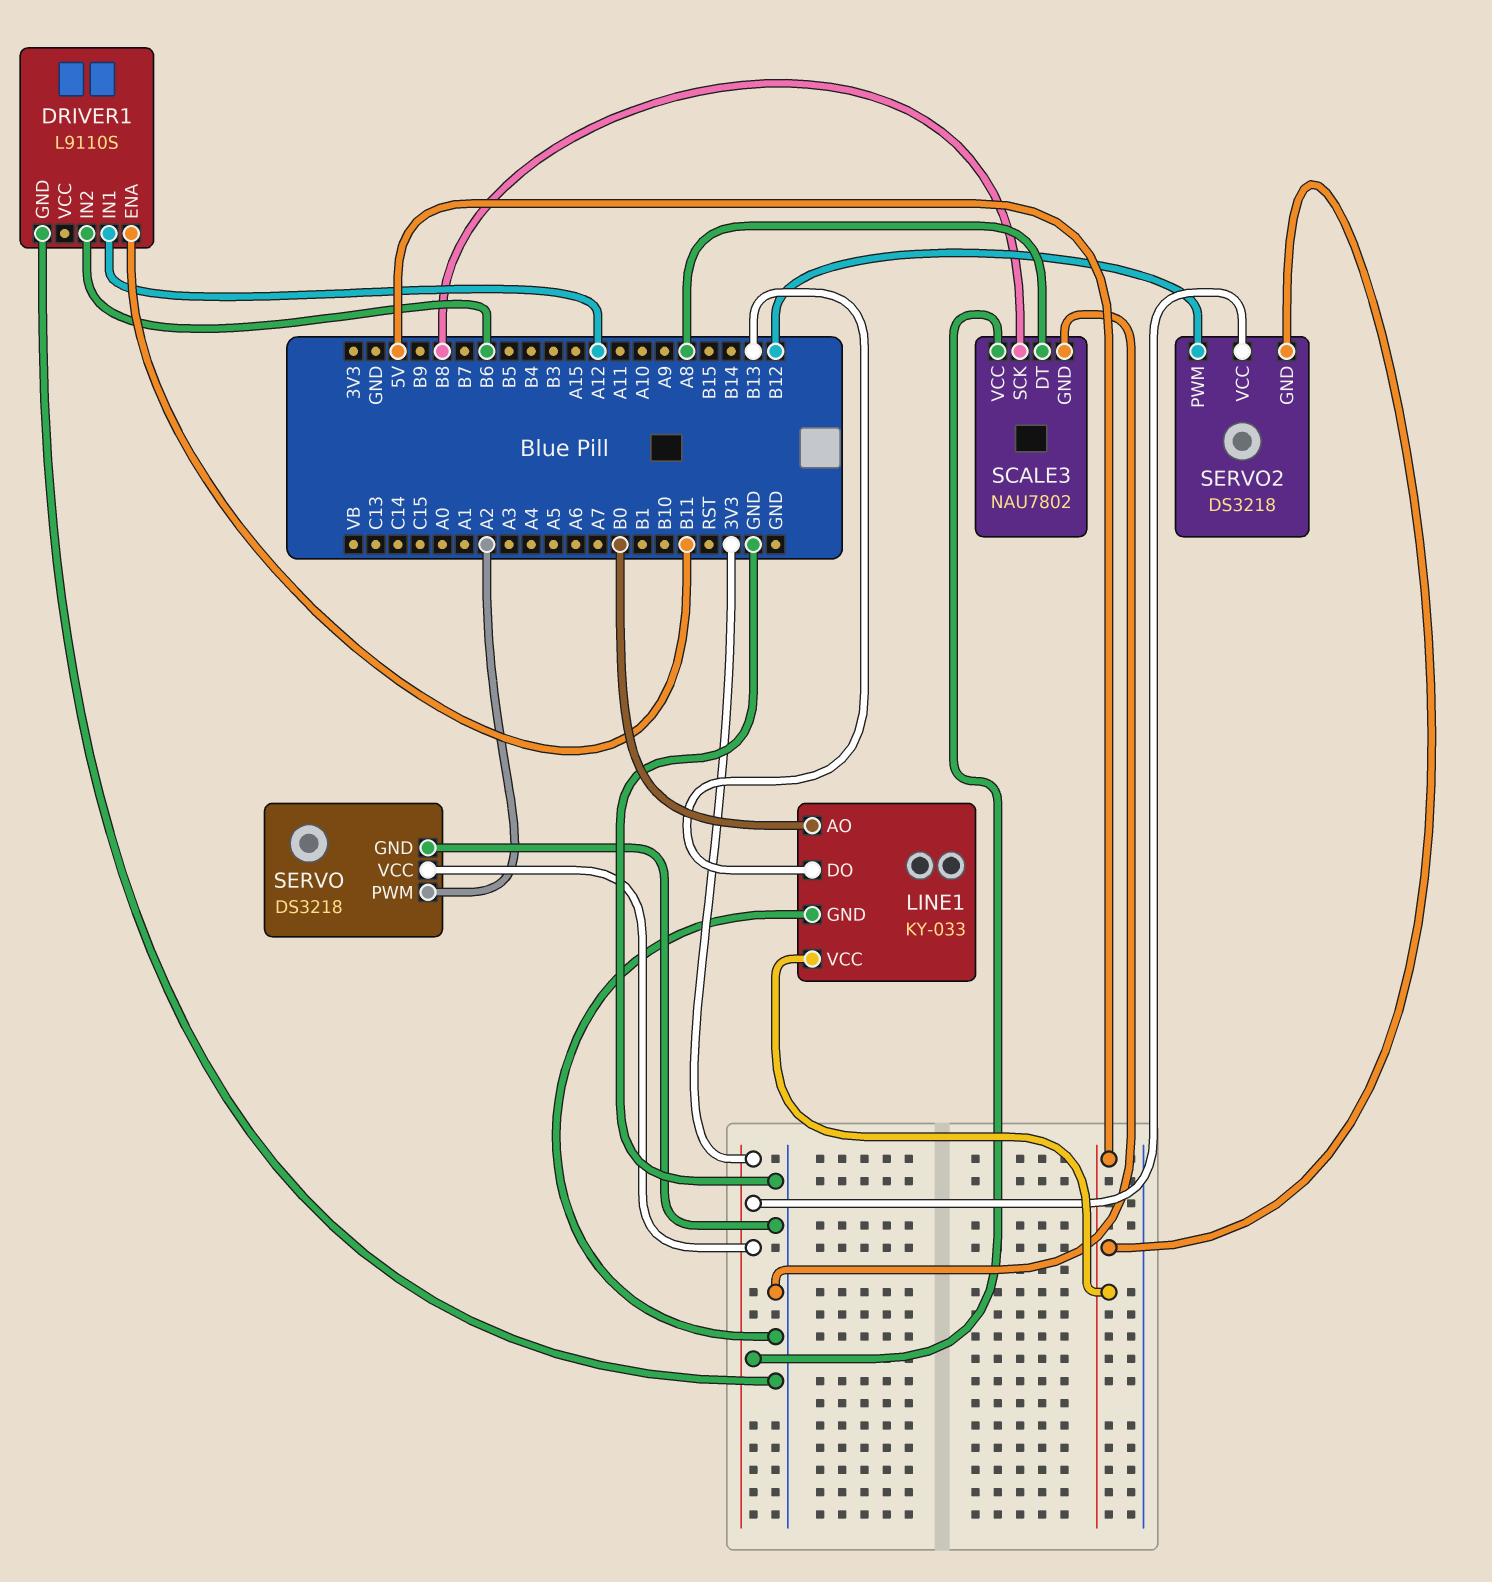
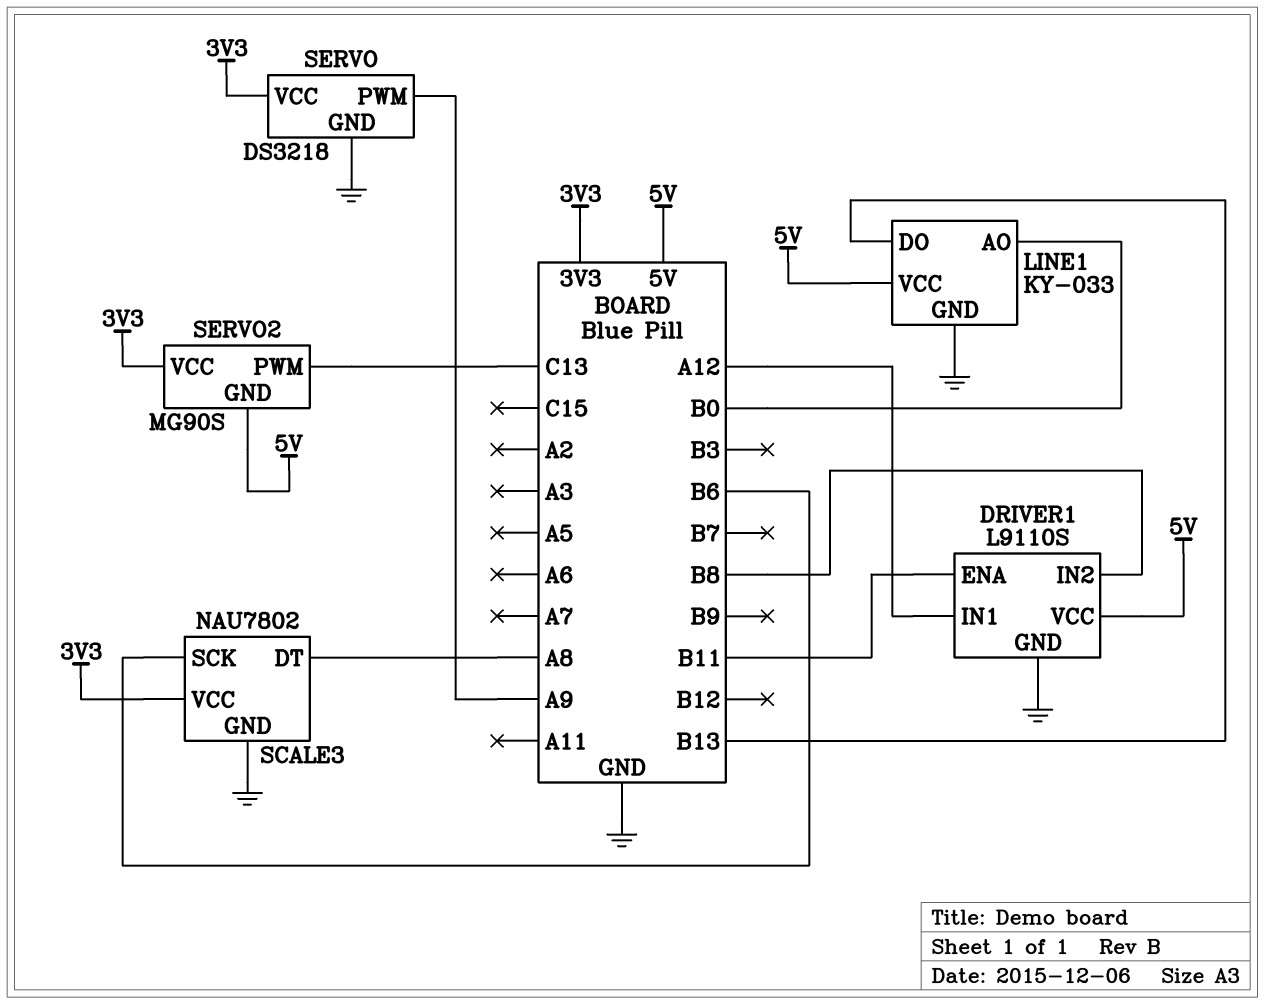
DRIVER1 pin IN2: B6 -> B8
DRIVER1 pin VCC: none -> 5V
SCALE3 pin SCK: B8 -> B6
SERVO pin PWM: A2 -> A9
SERVO2: DS3218 -> MG90S
SERVO2 pin PWM: B12 -> C13

